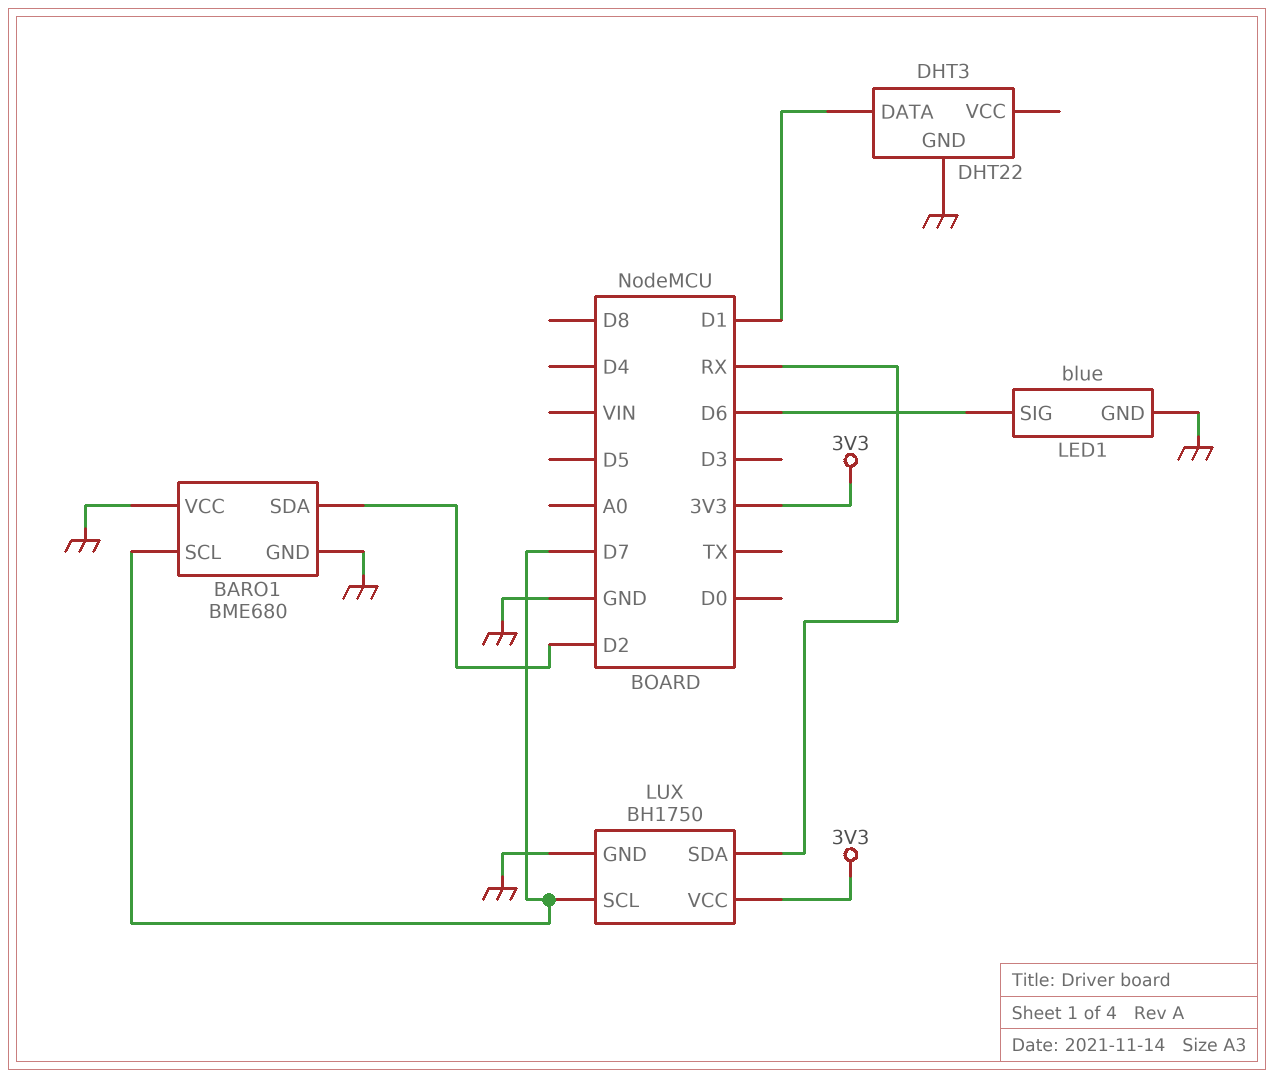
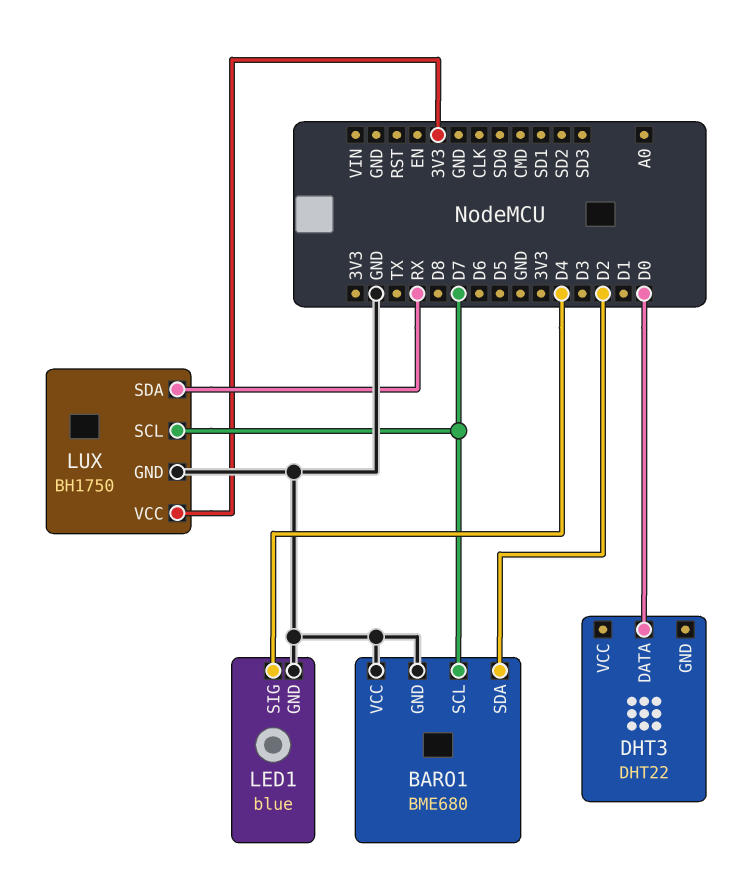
DHT3 pin DATA: D1 -> D0
DHT3 pin GND: GND -> none
LED1 pin SIG: D6 -> D4

